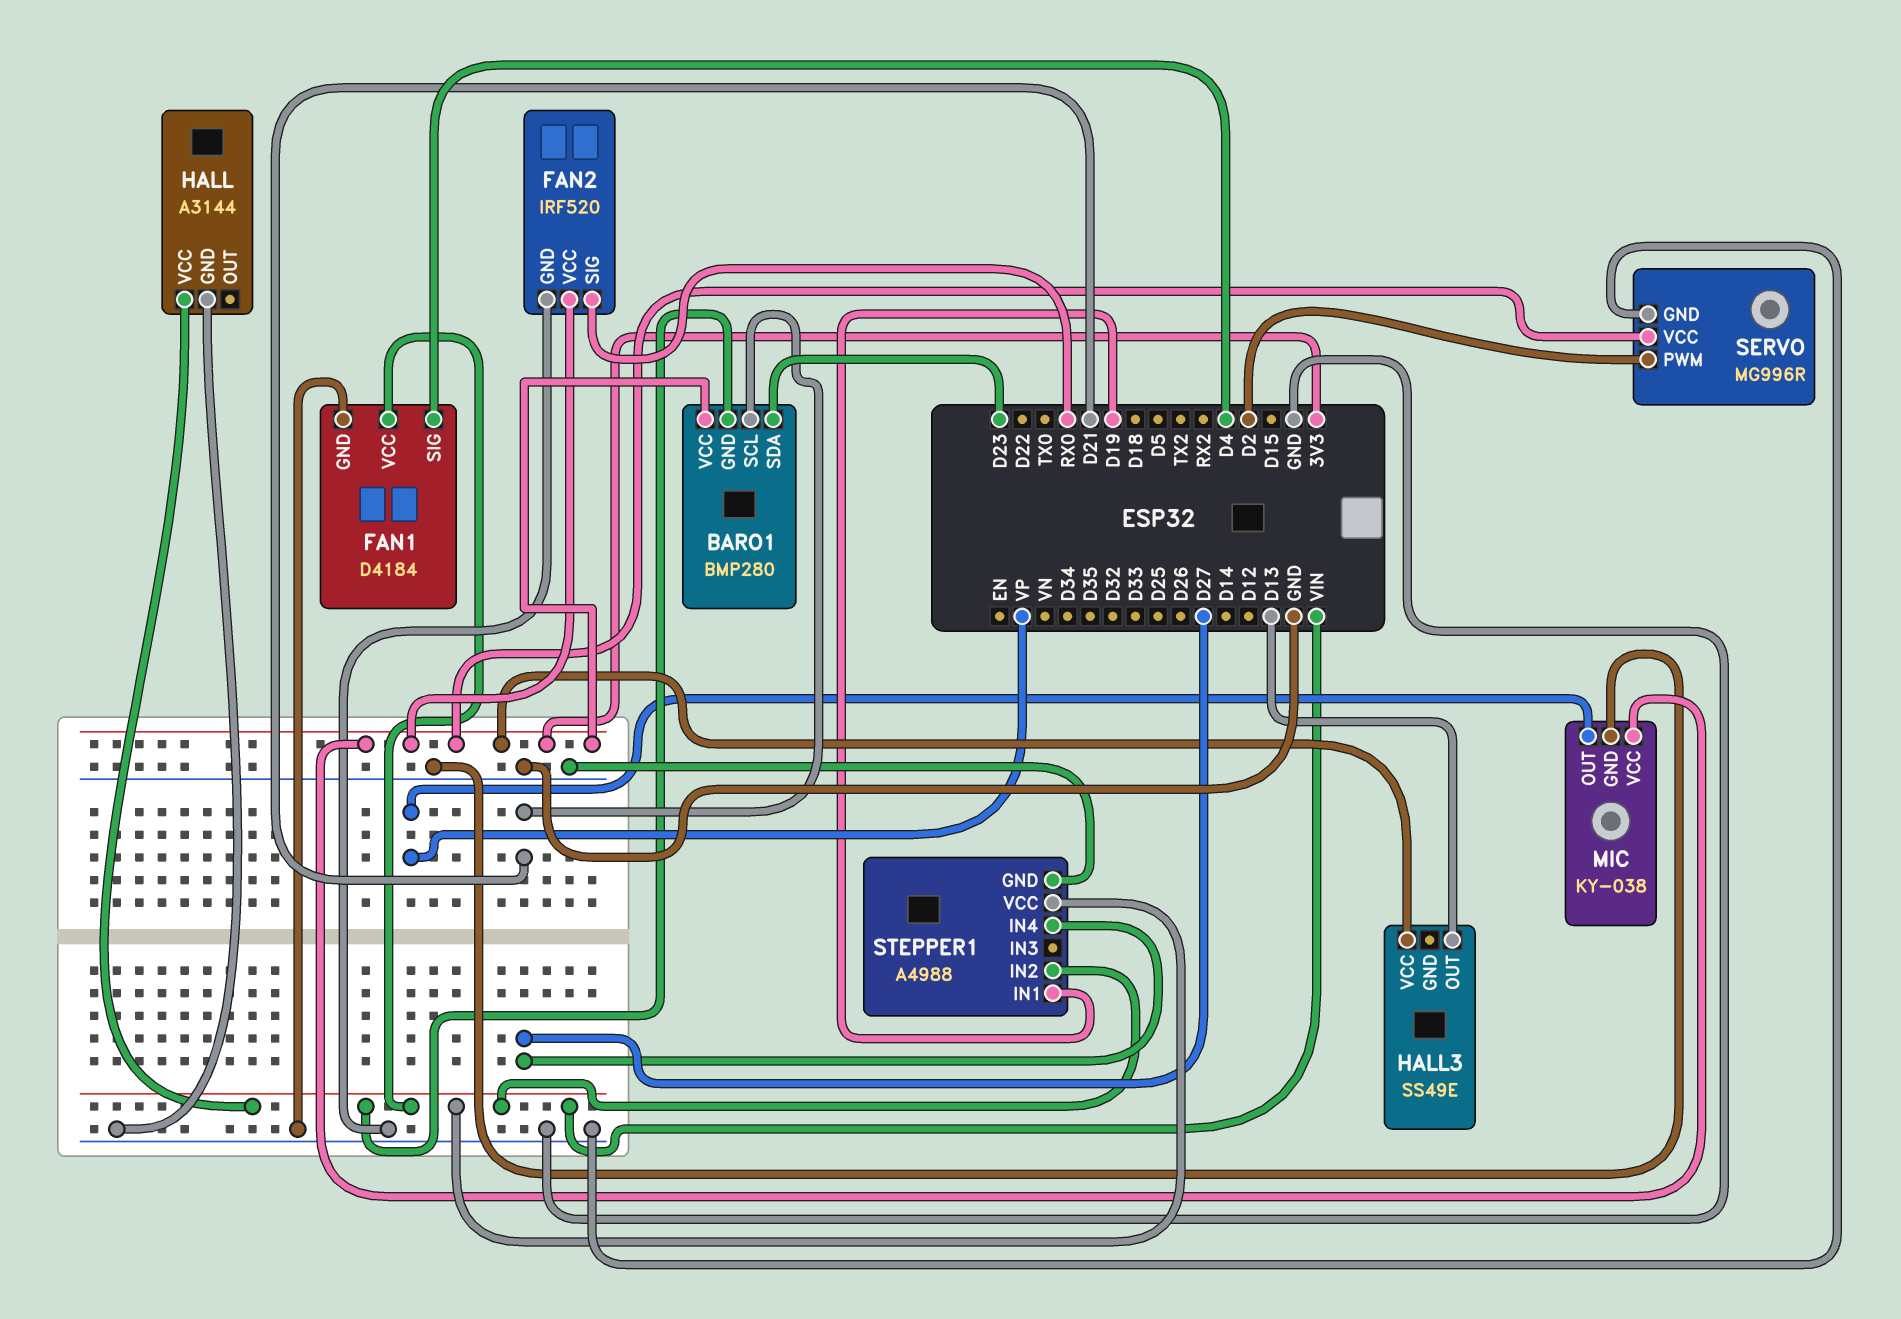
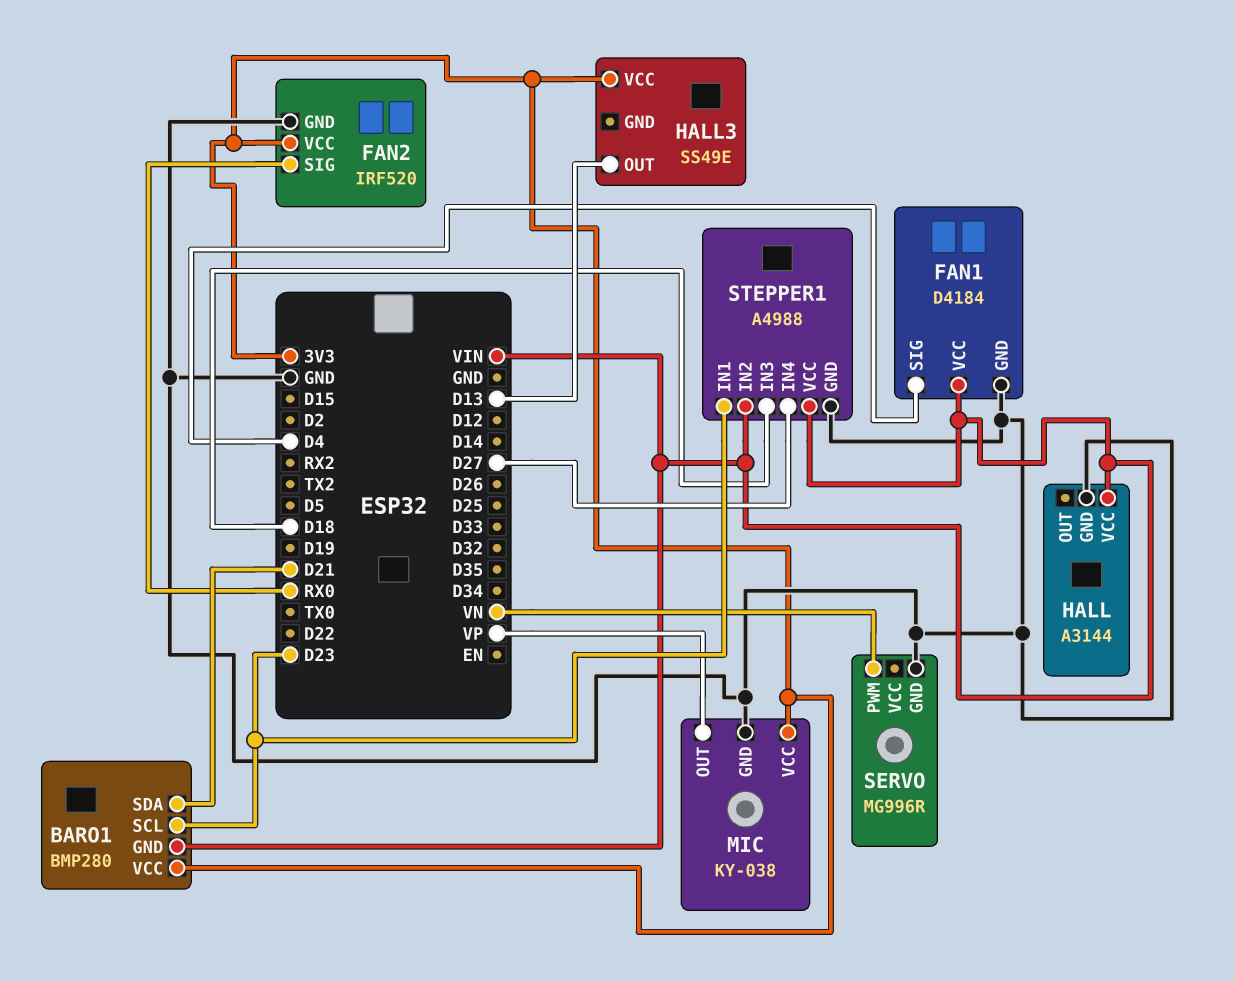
BARO1 pin SCL: D21 -> D23
BARO1 pin SDA: D23 -> D21
SERVO pin PWM: D2 -> VN
SERVO pin VCC: 3V3 -> none
STEPPER1 pin IN1: D19 -> D23
STEPPER1 pin IN3: none -> D18

